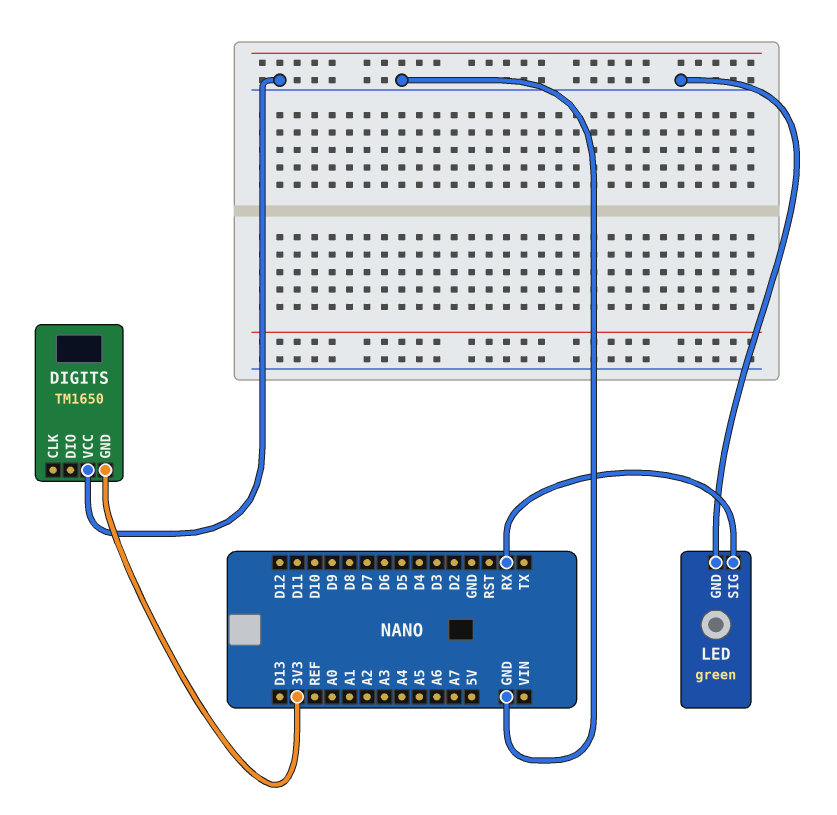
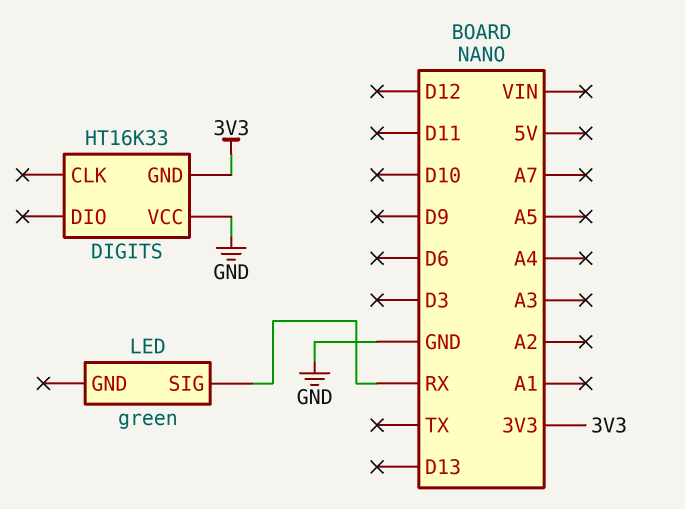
DIGITS: TM1650 -> HT16K33
LED pin GND: GND -> none

